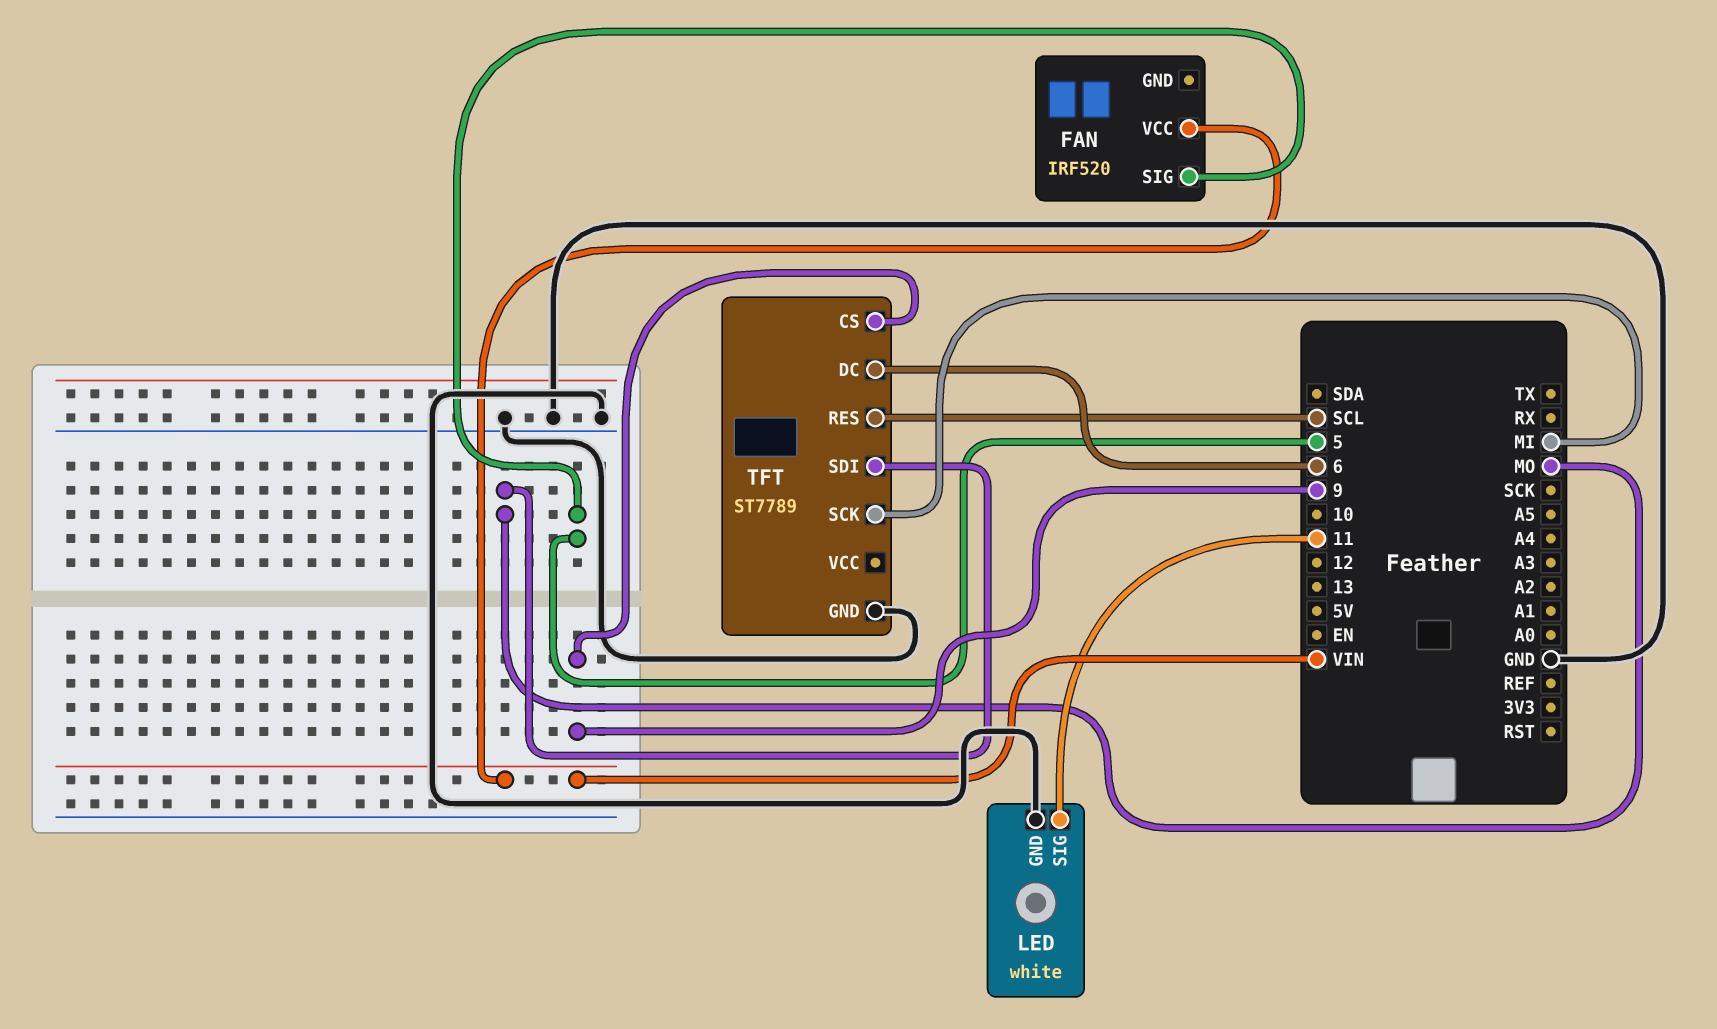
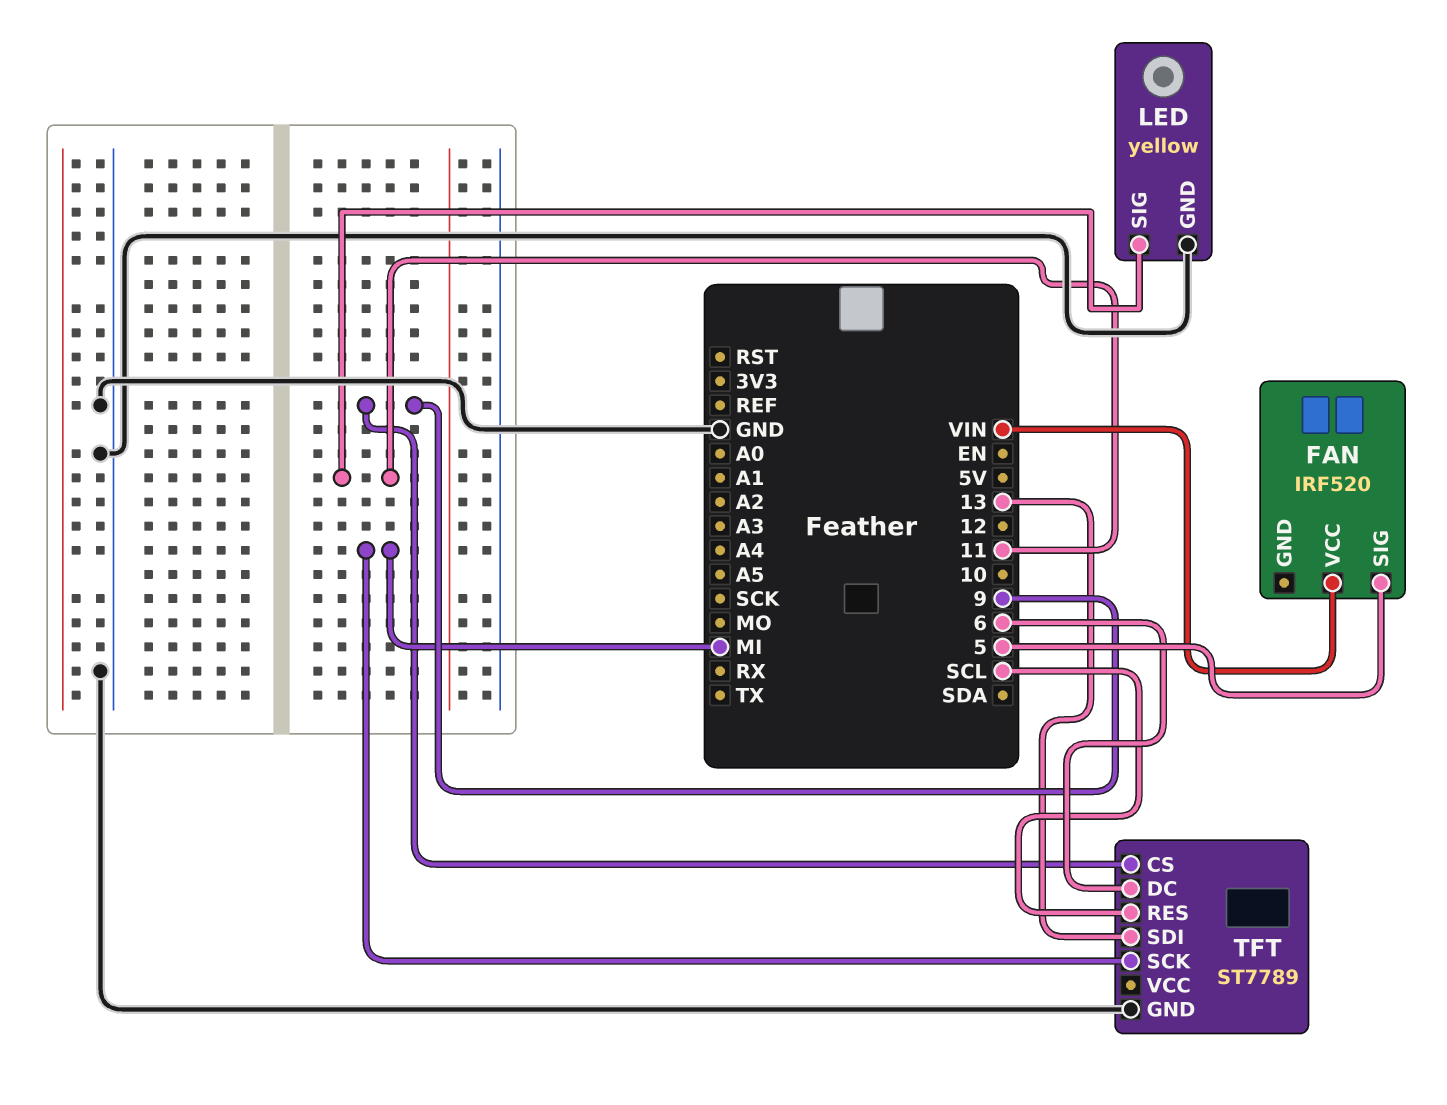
LED: white -> yellow
TFT pin SDI: MO -> 13

